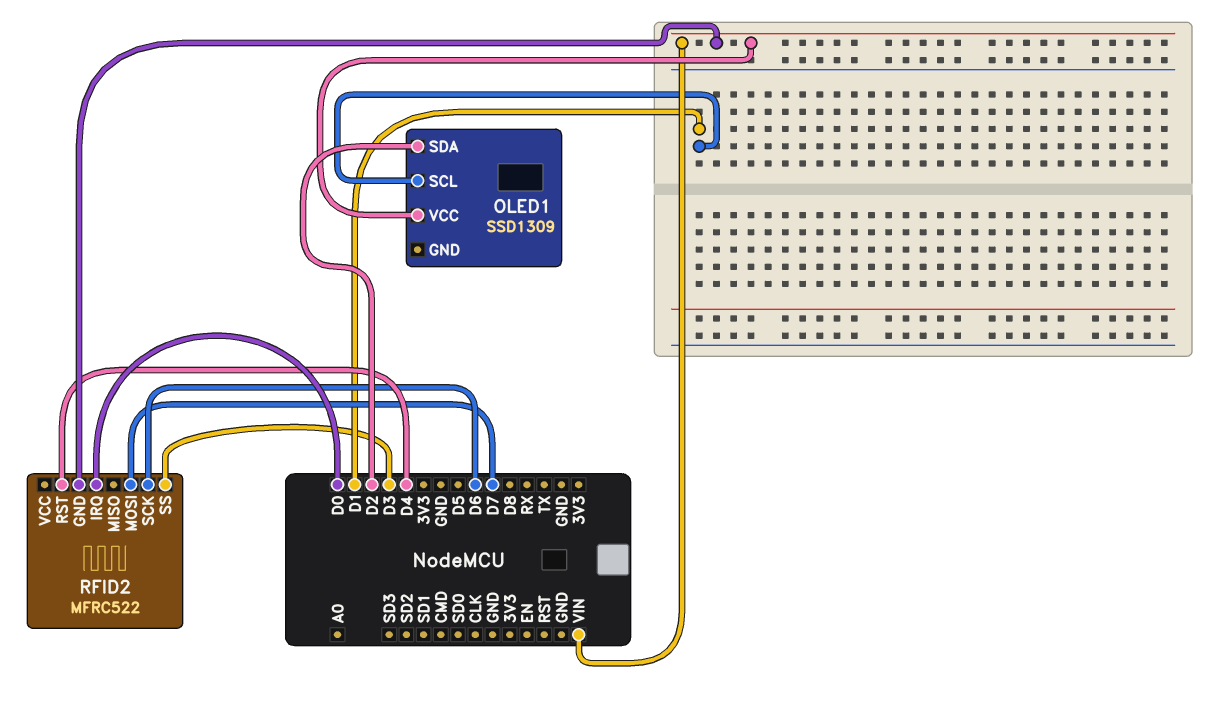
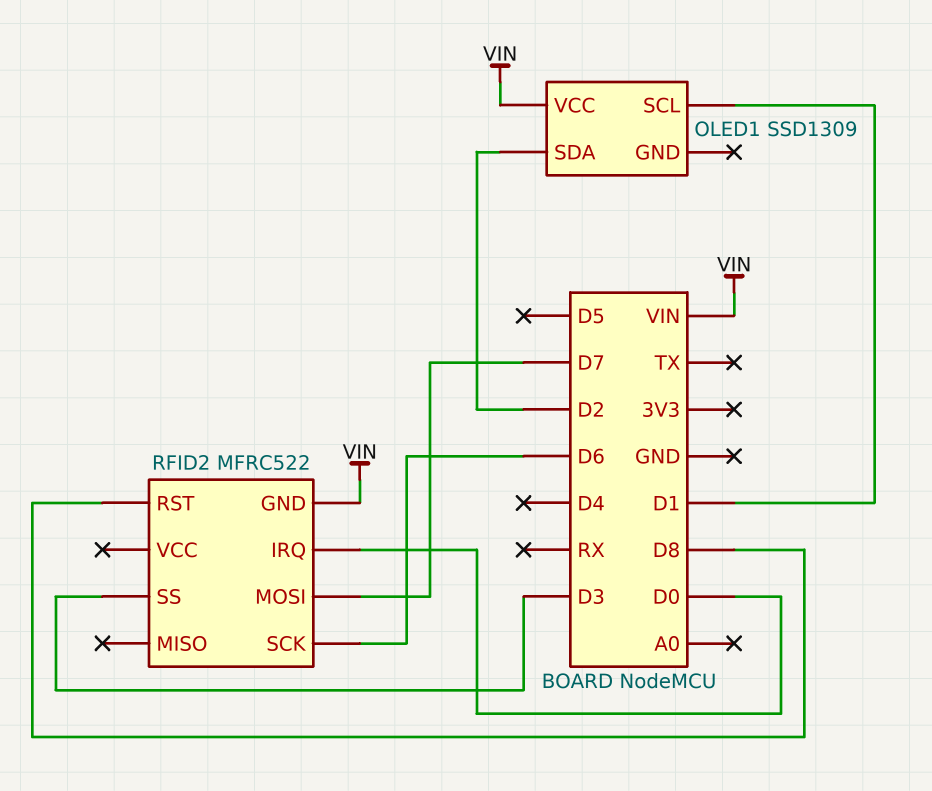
RFID2 pin RST: D4 -> D8

